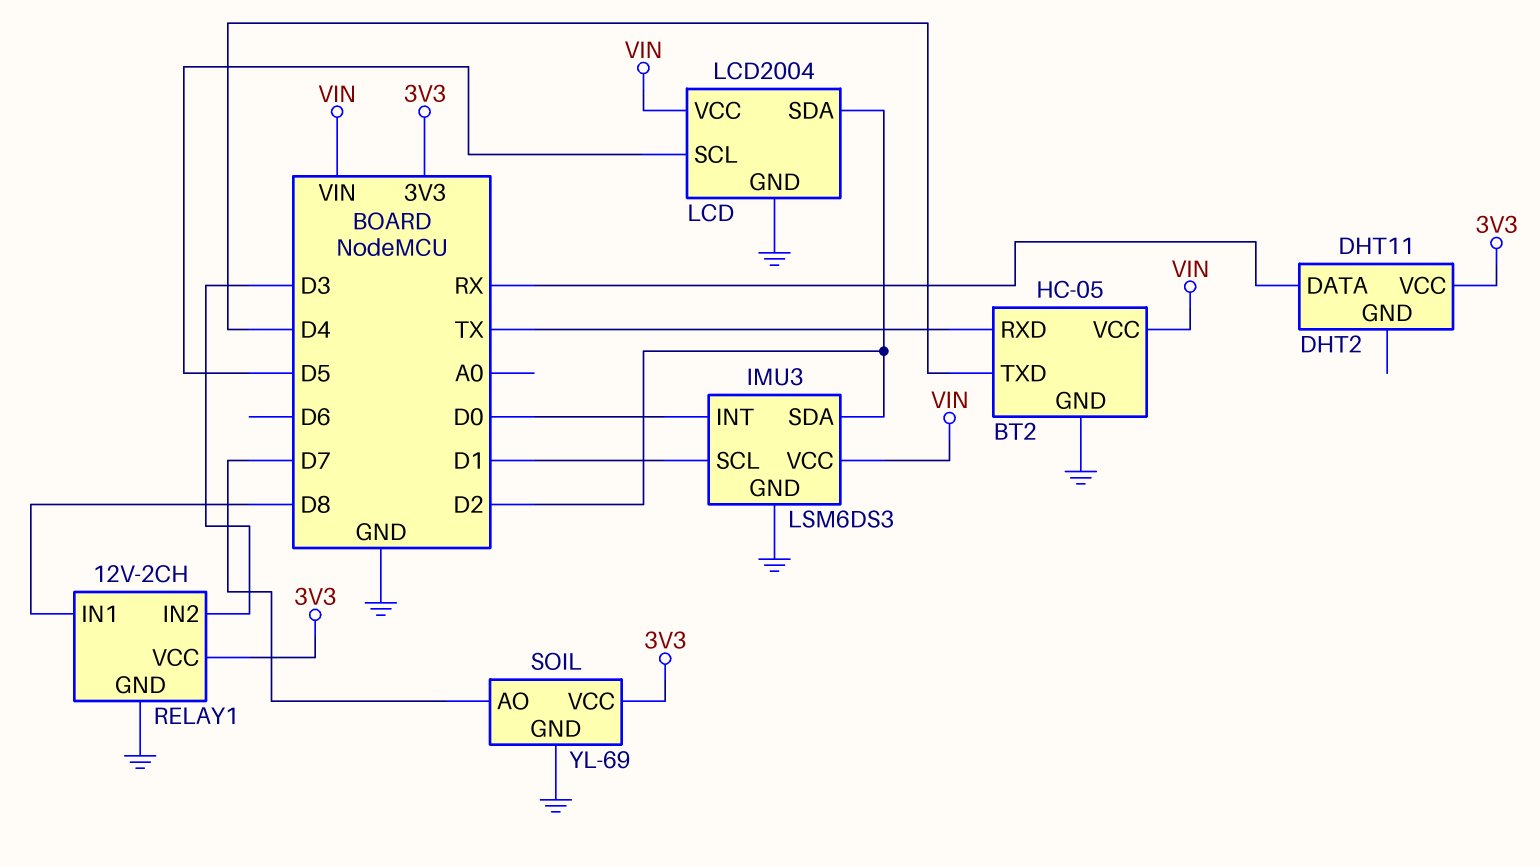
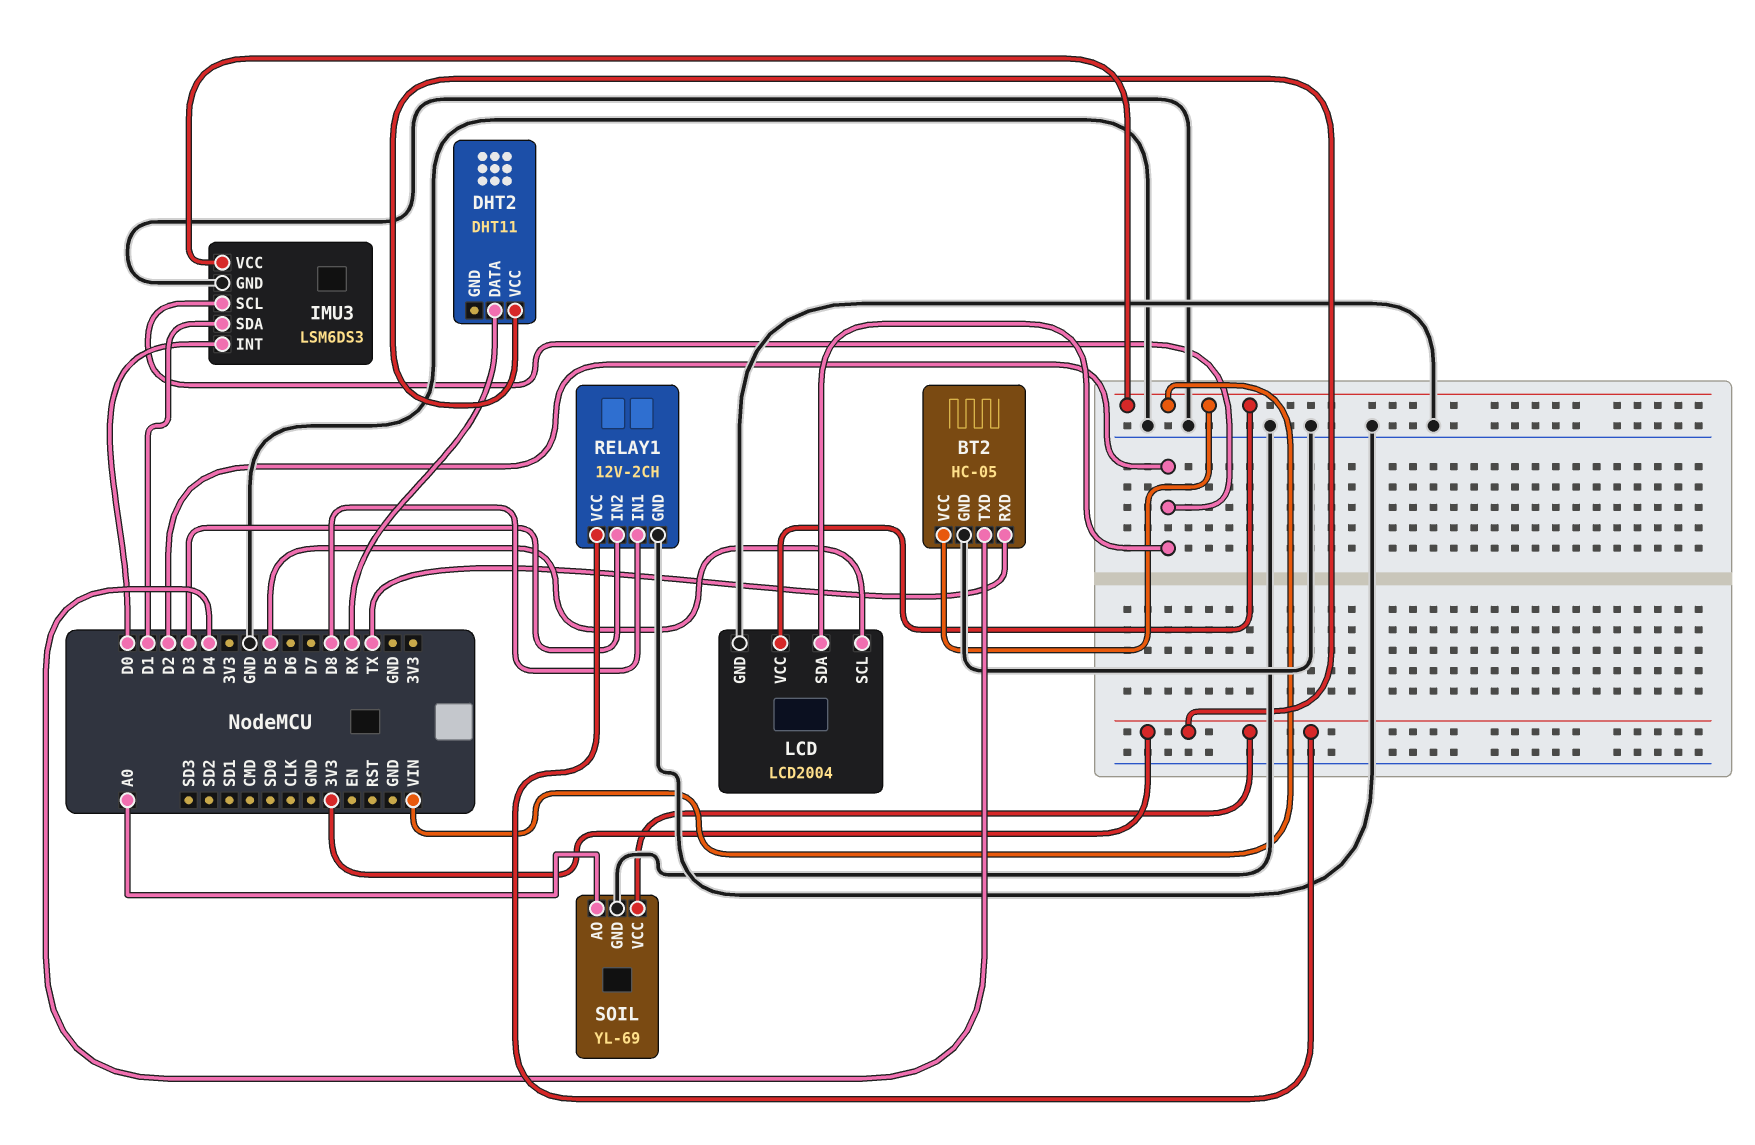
IMU3 pin SCL: D1 -> D2
IMU3 pin SDA: D2 -> D1
SOIL pin AO: D7 -> A0

